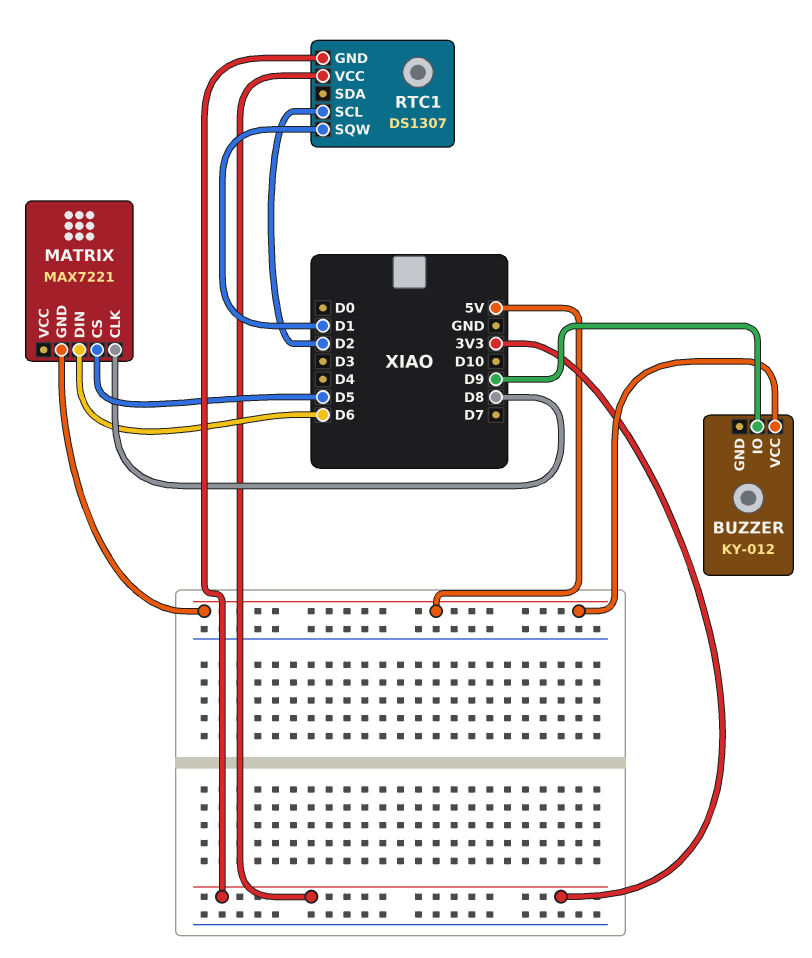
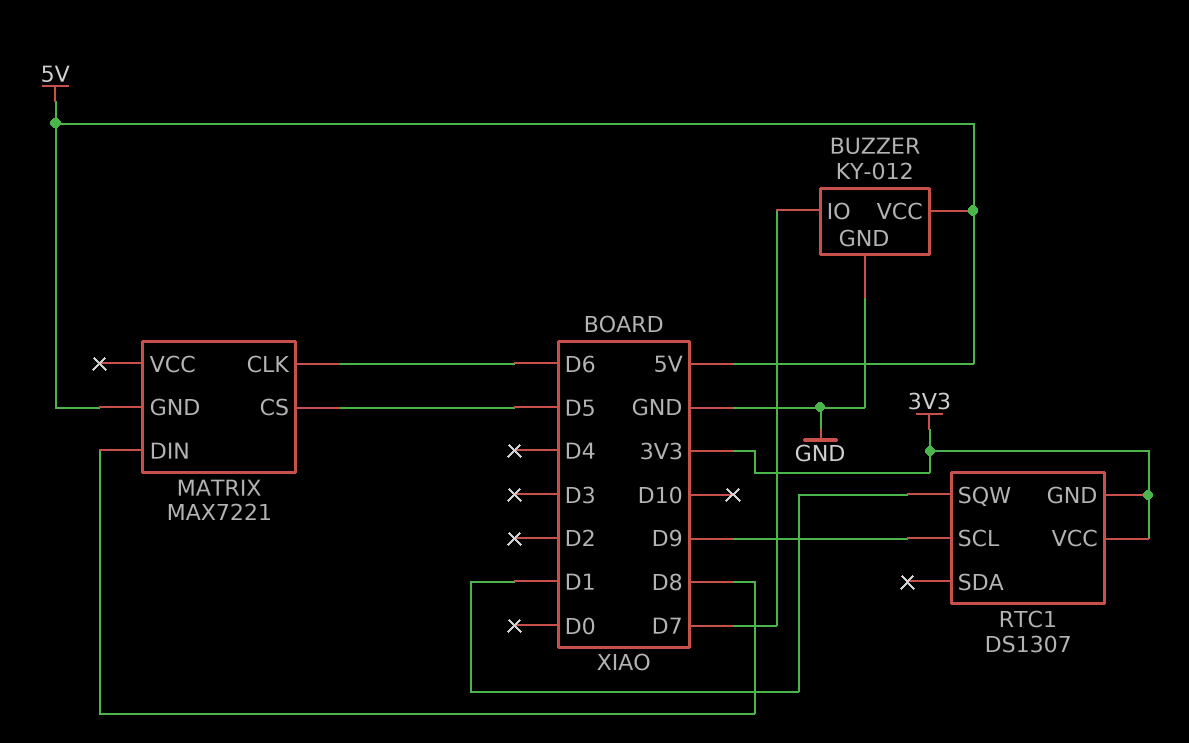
BUZZER pin GND: none -> GND
BUZZER pin IO: D9 -> D7
MATRIX pin CLK: D8 -> D6
MATRIX pin DIN: D6 -> D8
RTC1 pin SCL: D2 -> D9

